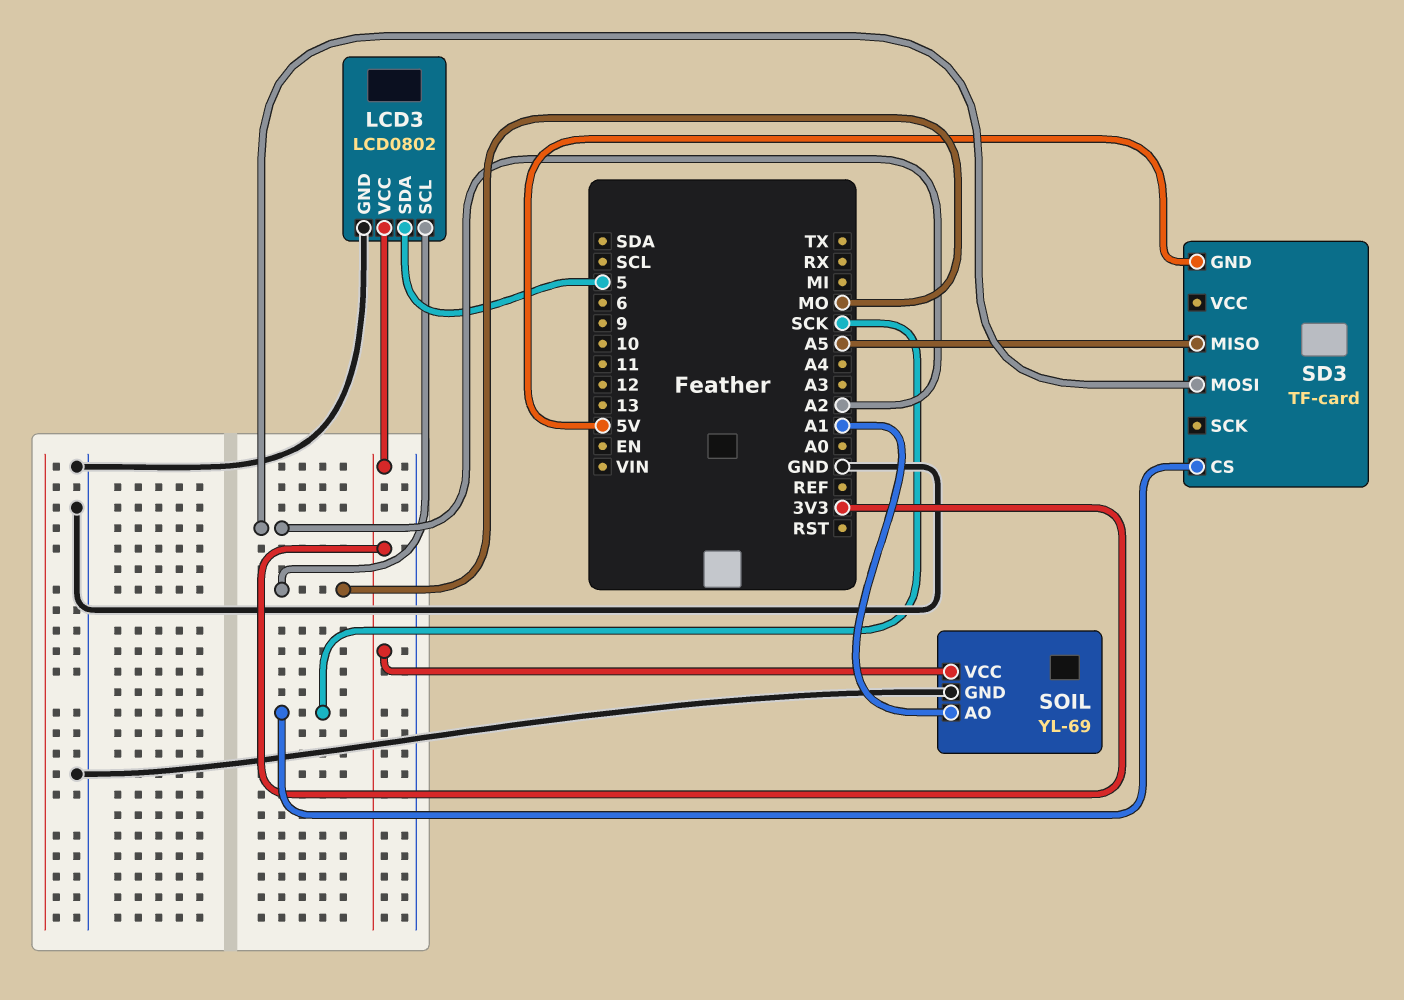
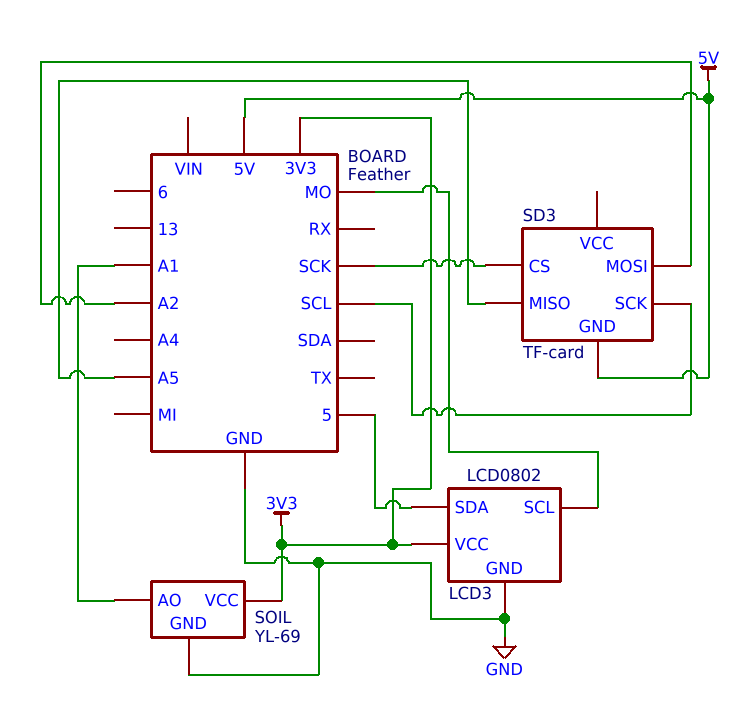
SD3 pin SCK: none -> SCL

